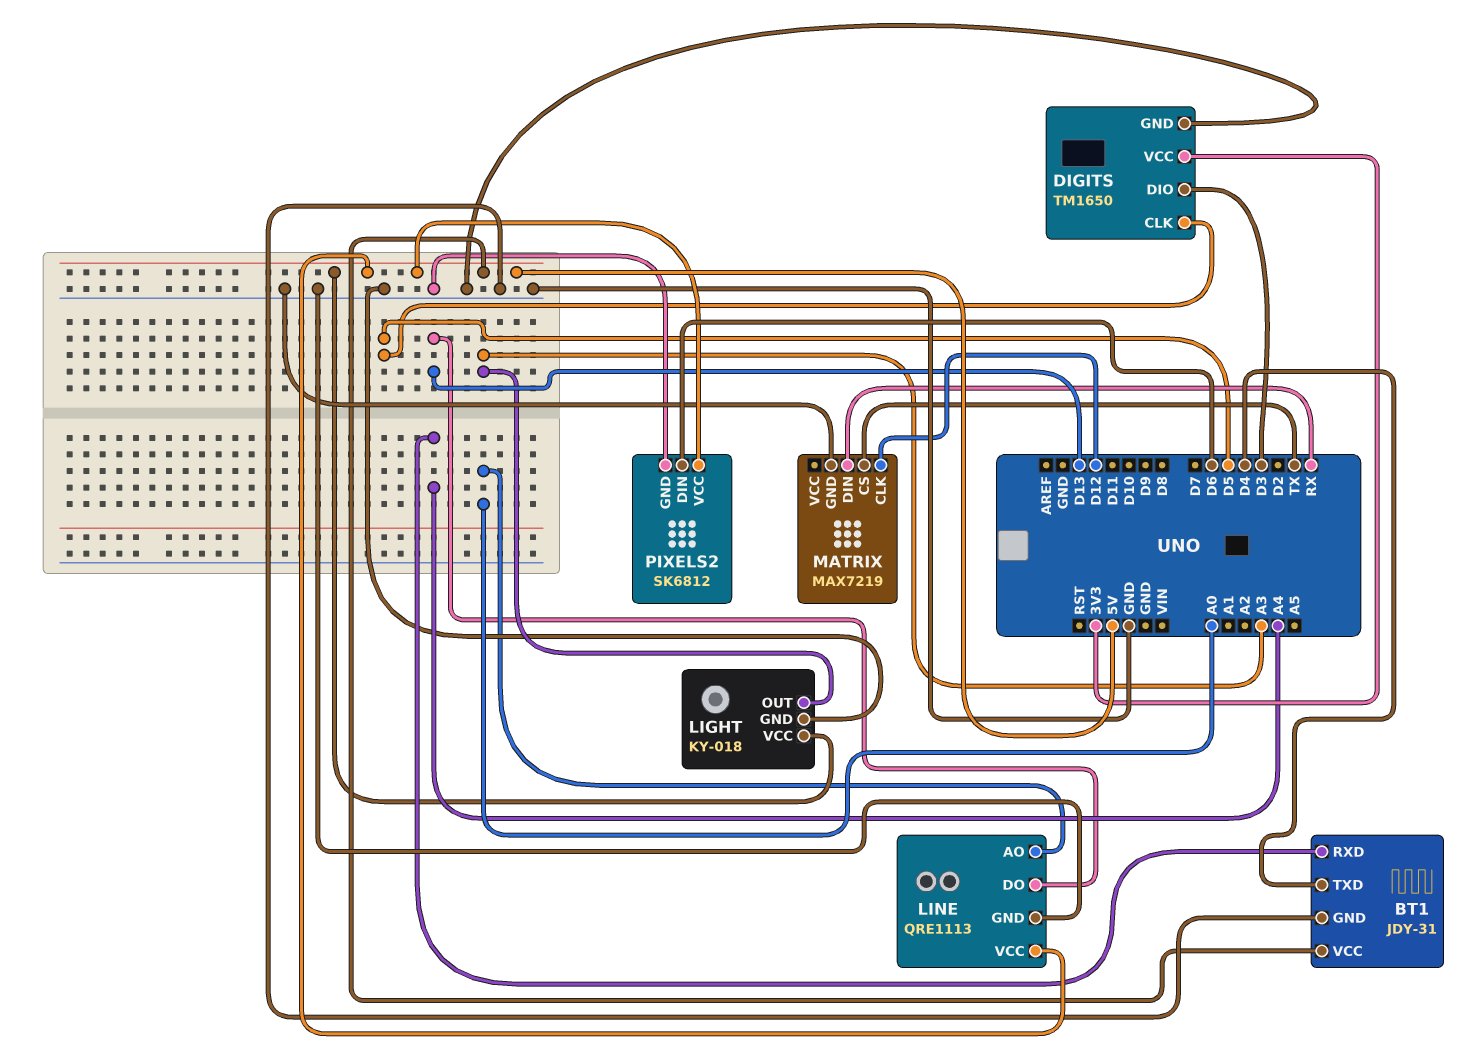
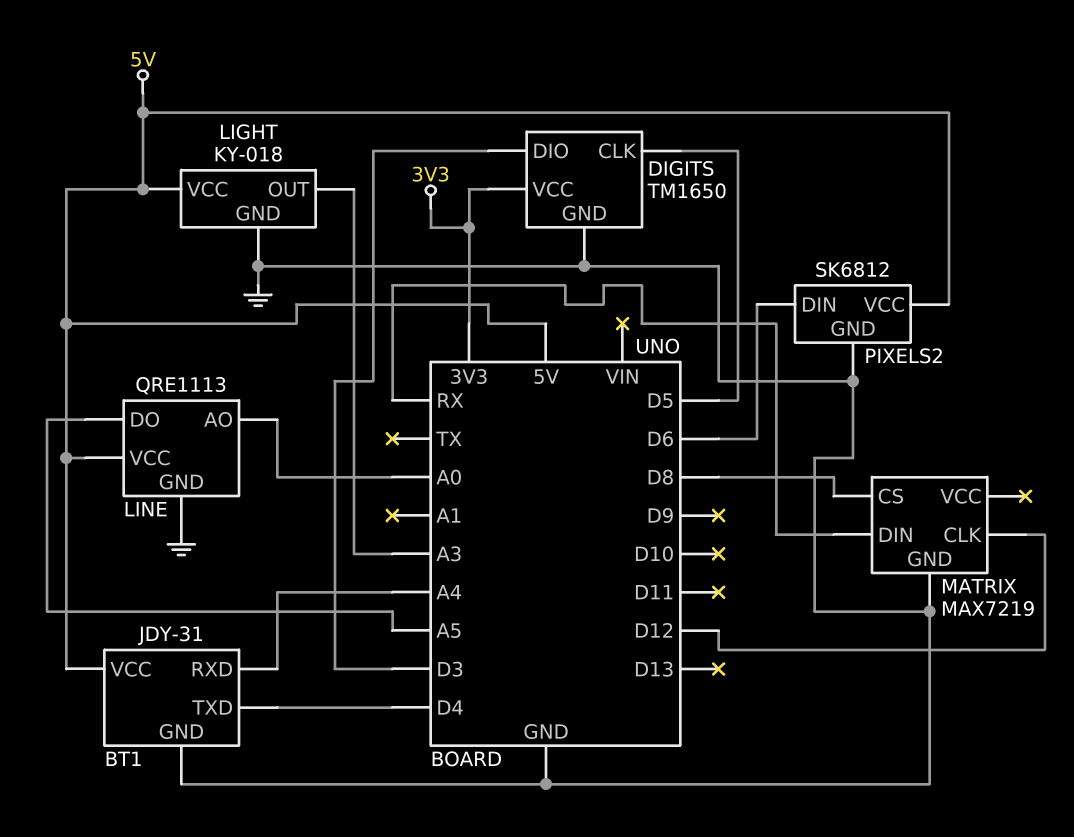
LINE pin DO: D13 -> A5
MATRIX pin CS: TX -> D8

